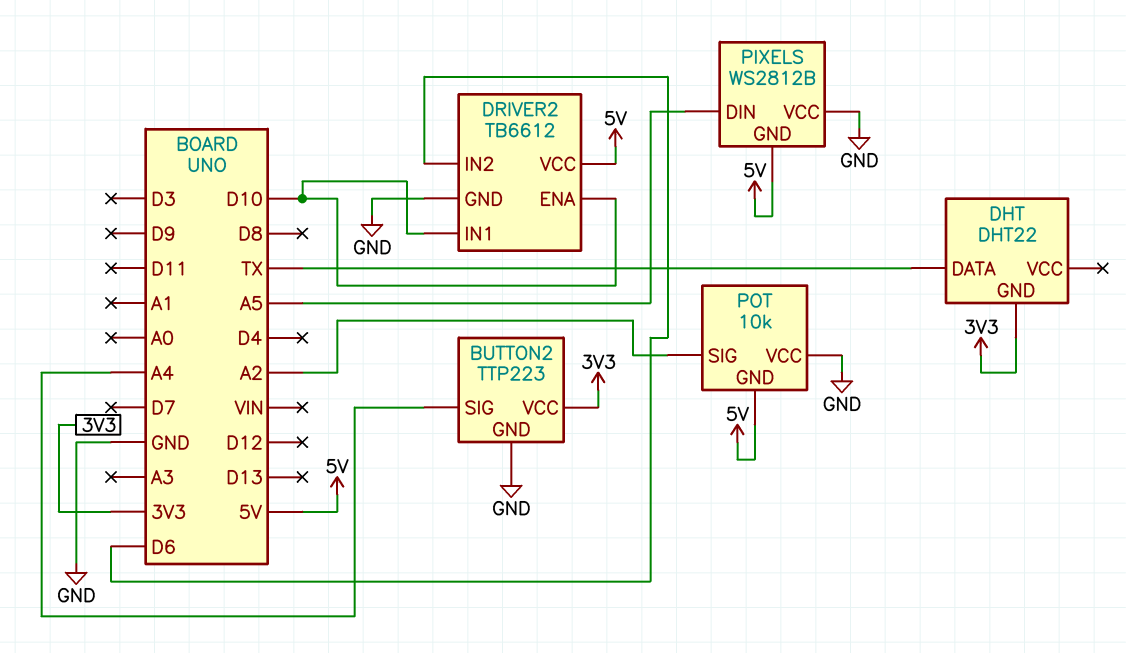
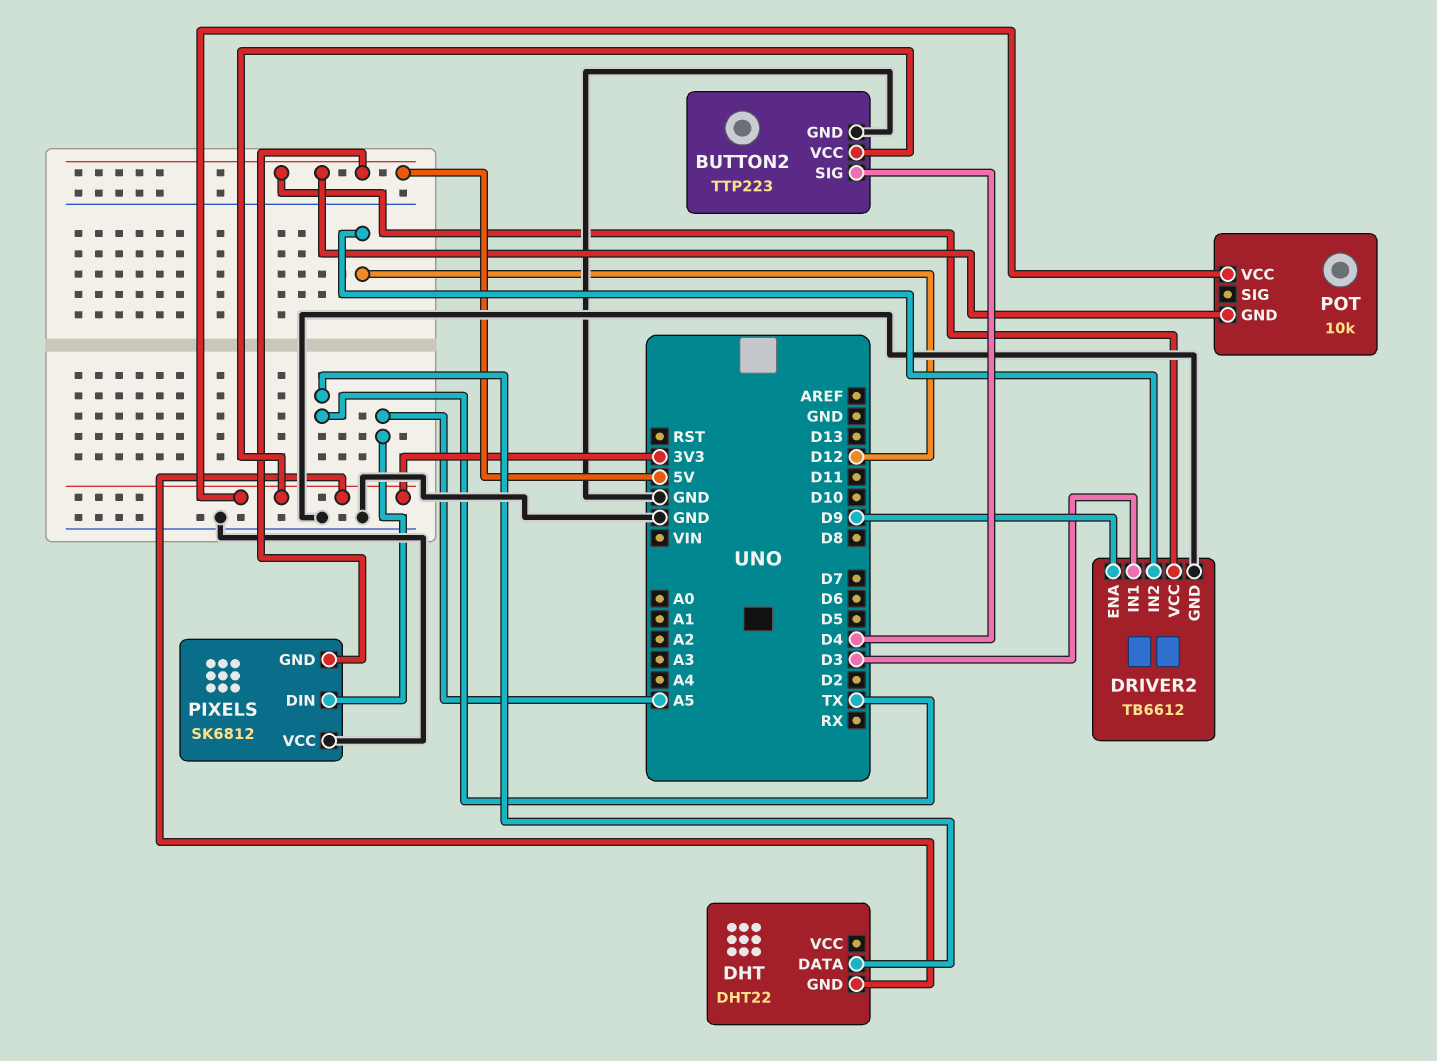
BUTTON2 pin SIG: A4 -> D4
DRIVER2 pin ENA: D10 -> D9
DRIVER2 pin IN1: D10 -> D3
DRIVER2 pin IN2: D6 -> D12
PIXELS: WS2812B -> SK6812
POT pin SIG: A2 -> none
POT pin VCC: GND -> 3V3

